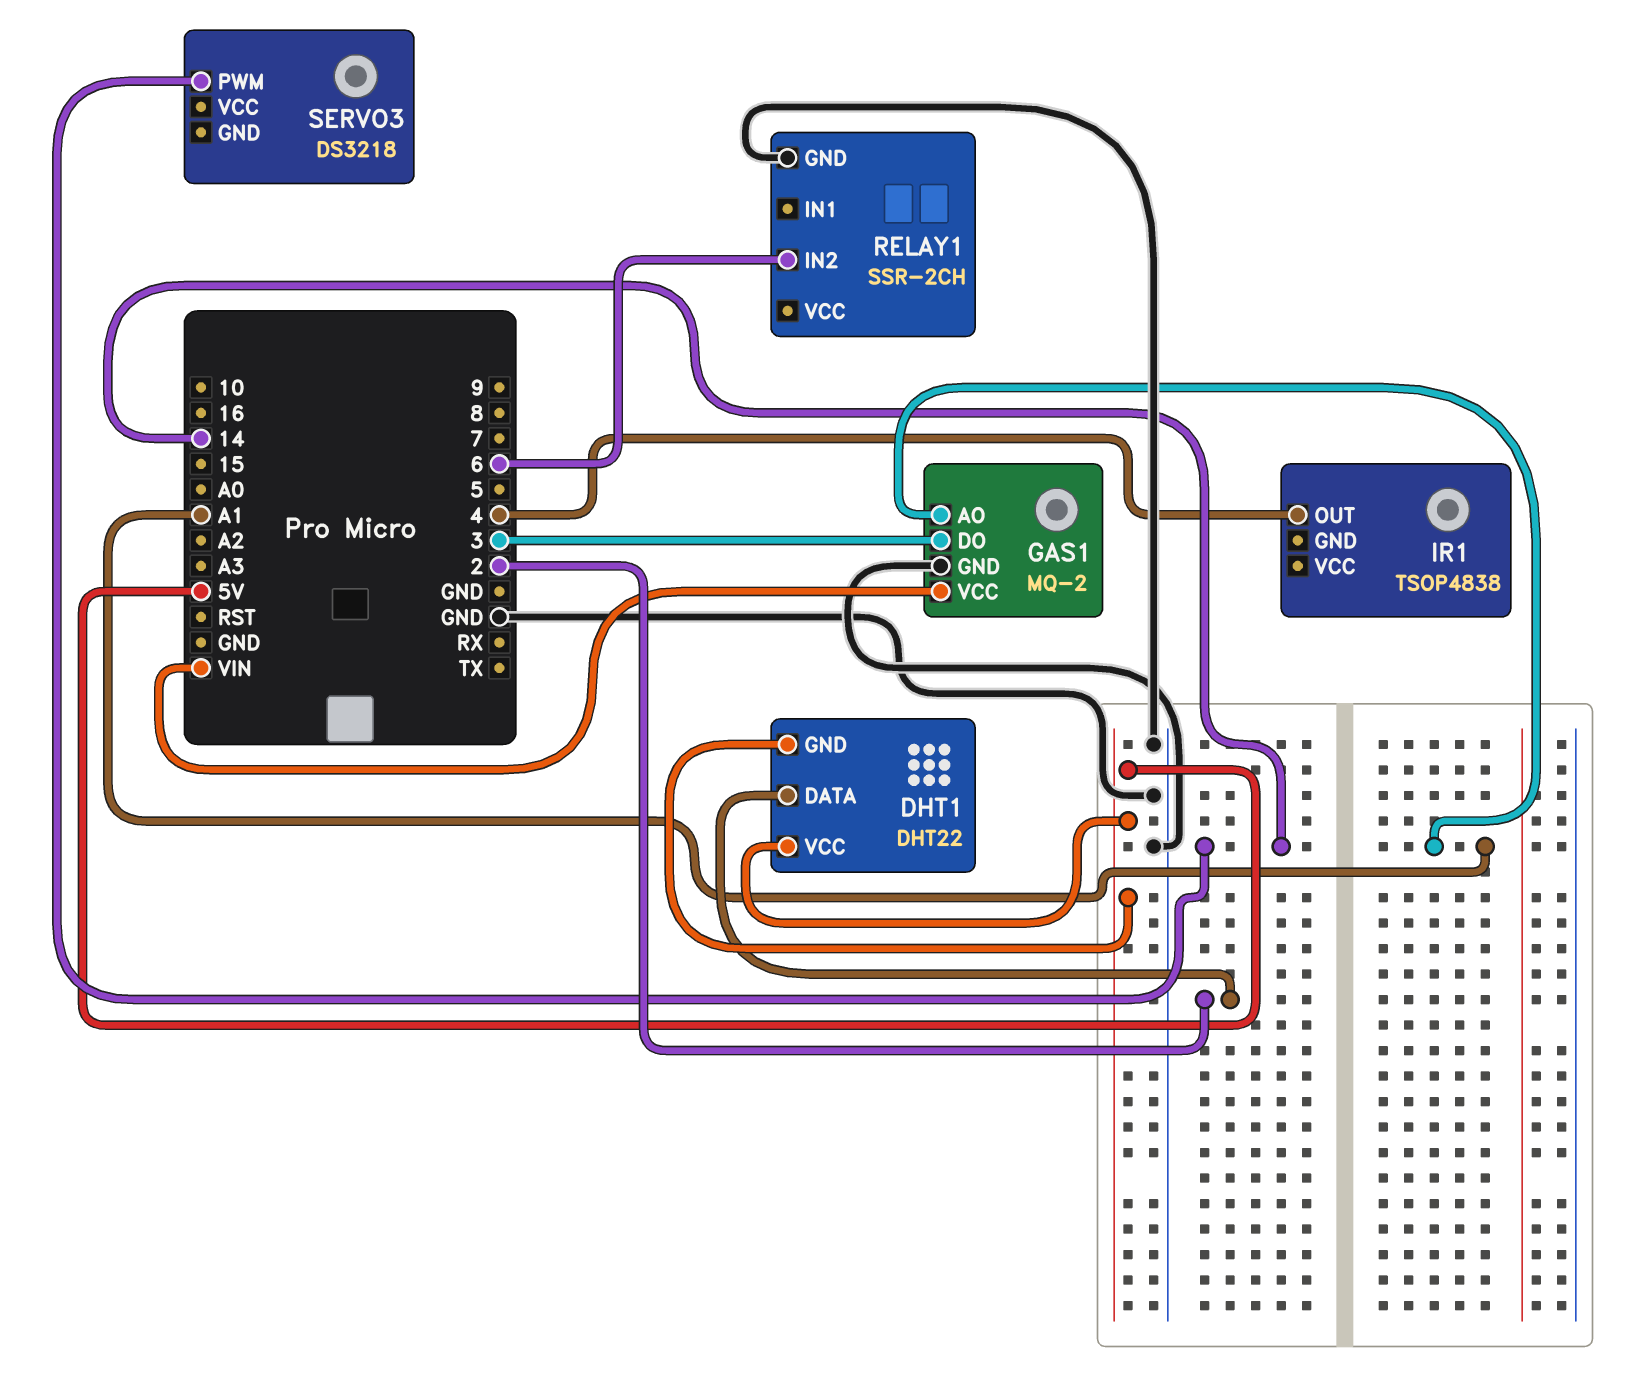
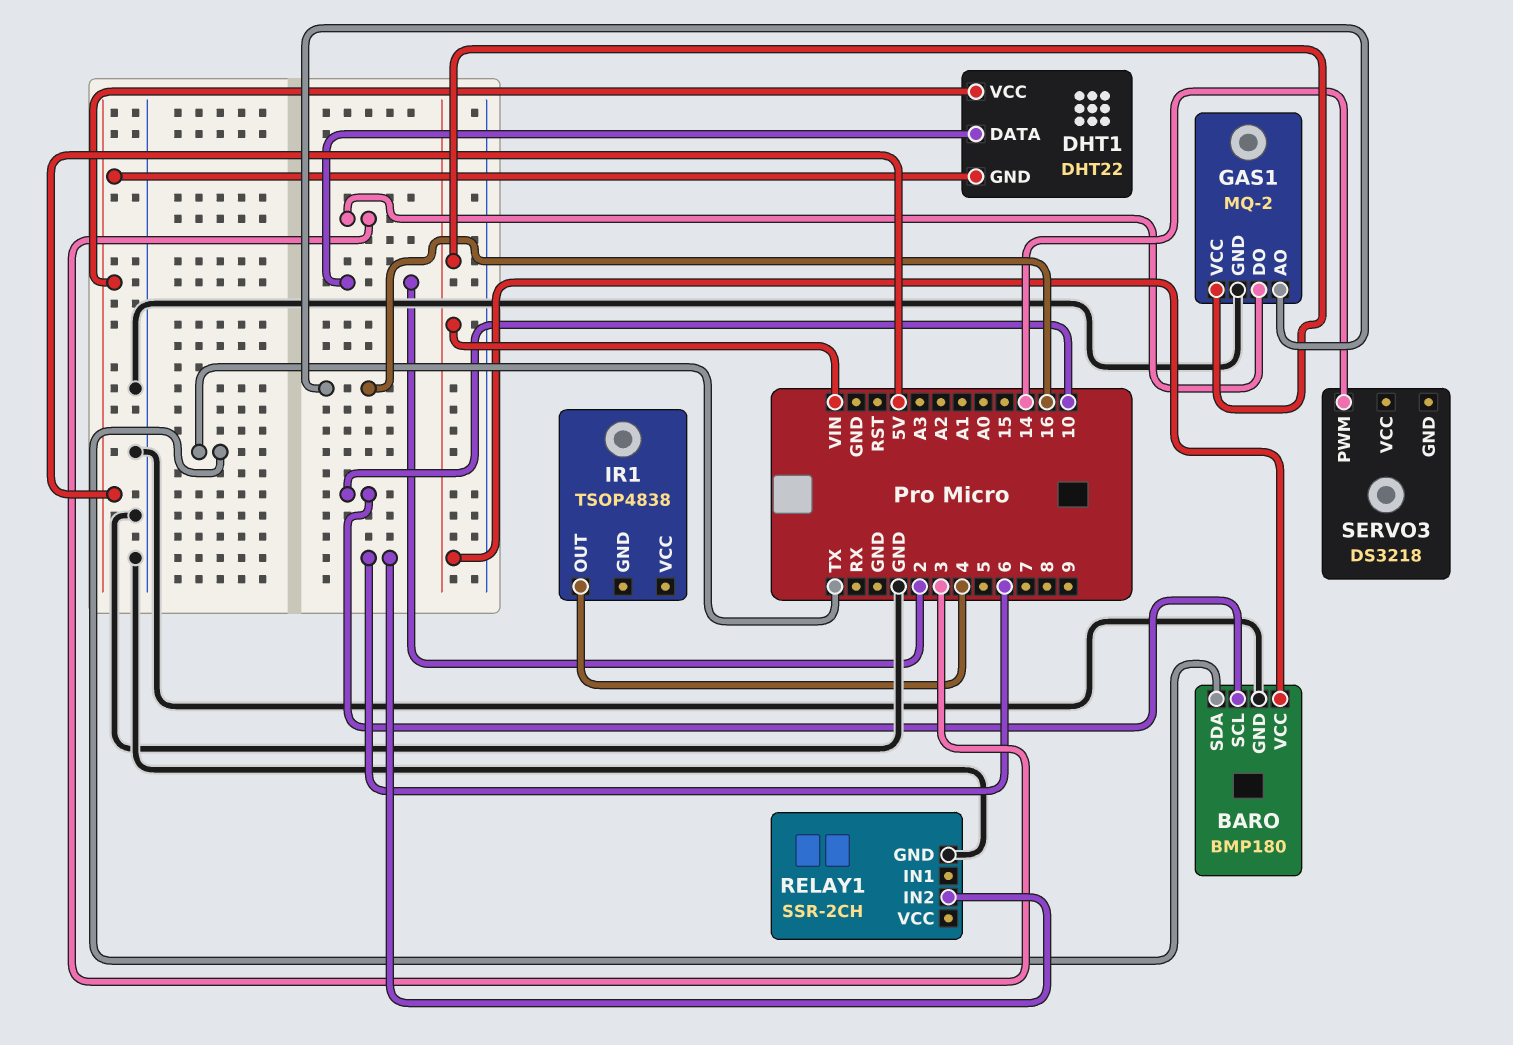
BARO: none -> BMP180
BARO pin GND: none -> GND
BARO pin SCL: none -> 10
BARO pin SDA: none -> TX
BARO pin VCC: none -> VIN
GAS1 pin AO: A1 -> 16

